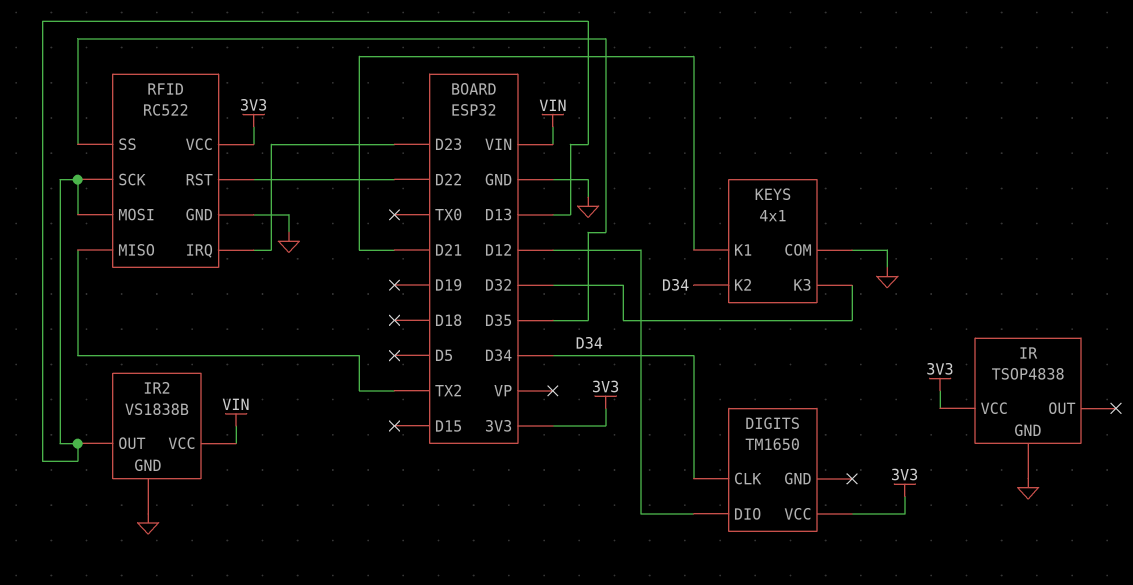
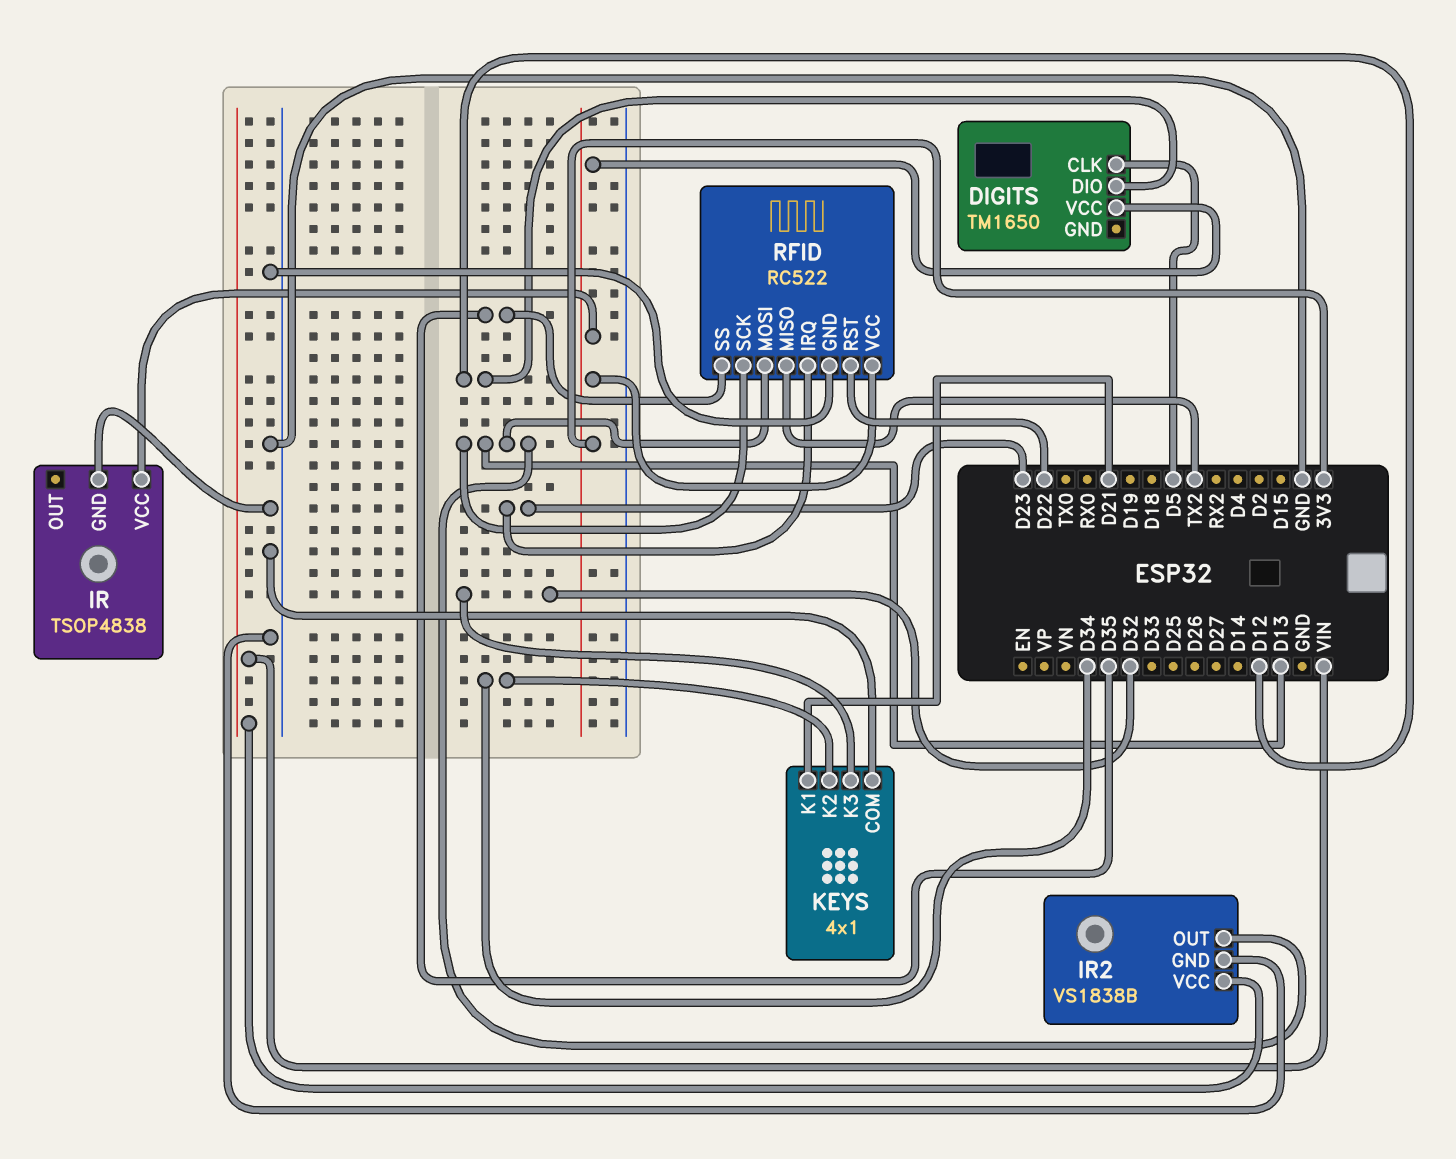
DIGITS pin CLK: D34 -> D5

